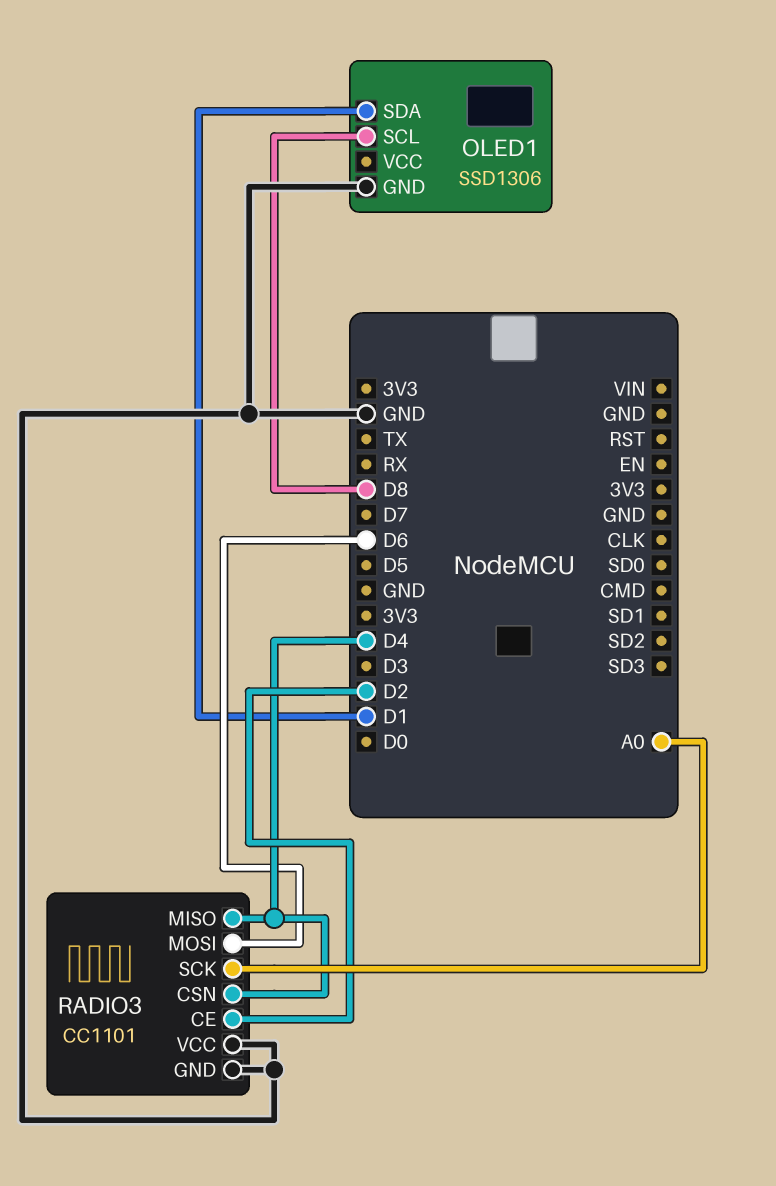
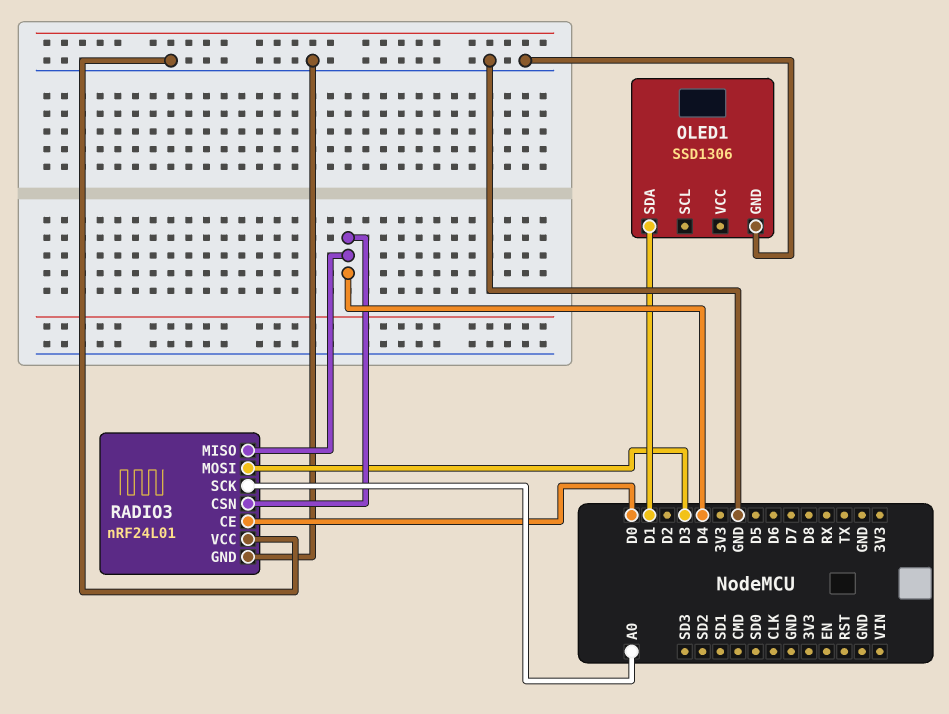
OLED1 pin SCL: D8 -> none
RADIO3: CC1101 -> nRF24L01
RADIO3 pin CE: D2 -> D0
RADIO3 pin MOSI: D6 -> D3

